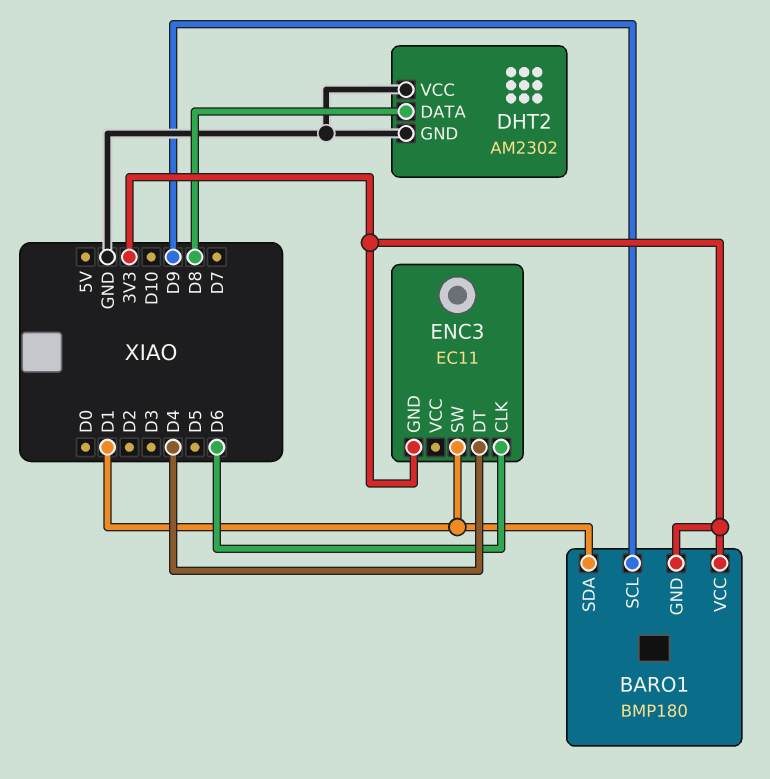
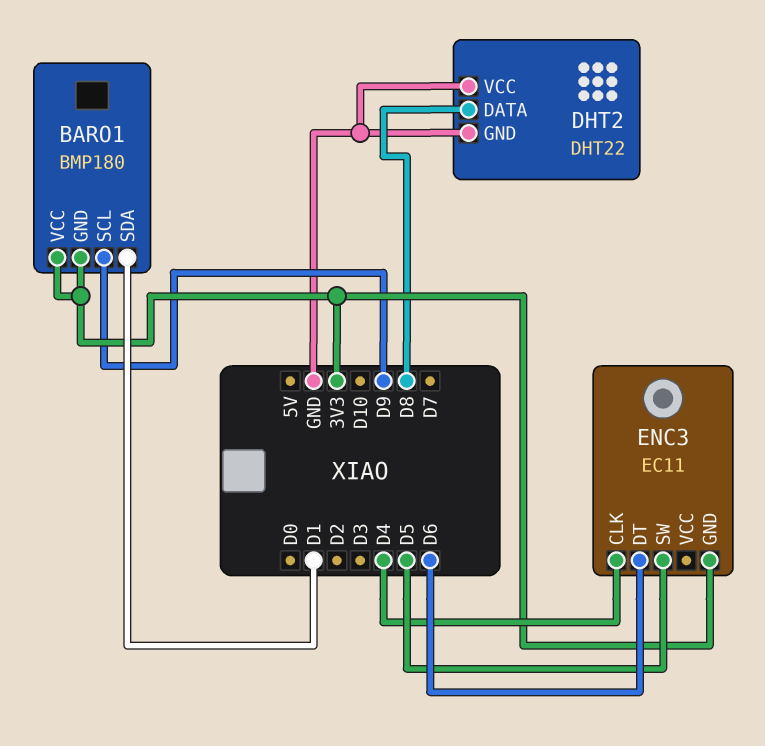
DHT2: AM2302 -> DHT22
ENC3 pin CLK: D6 -> D4
ENC3 pin DT: D4 -> D6
ENC3 pin SW: D1 -> D5

